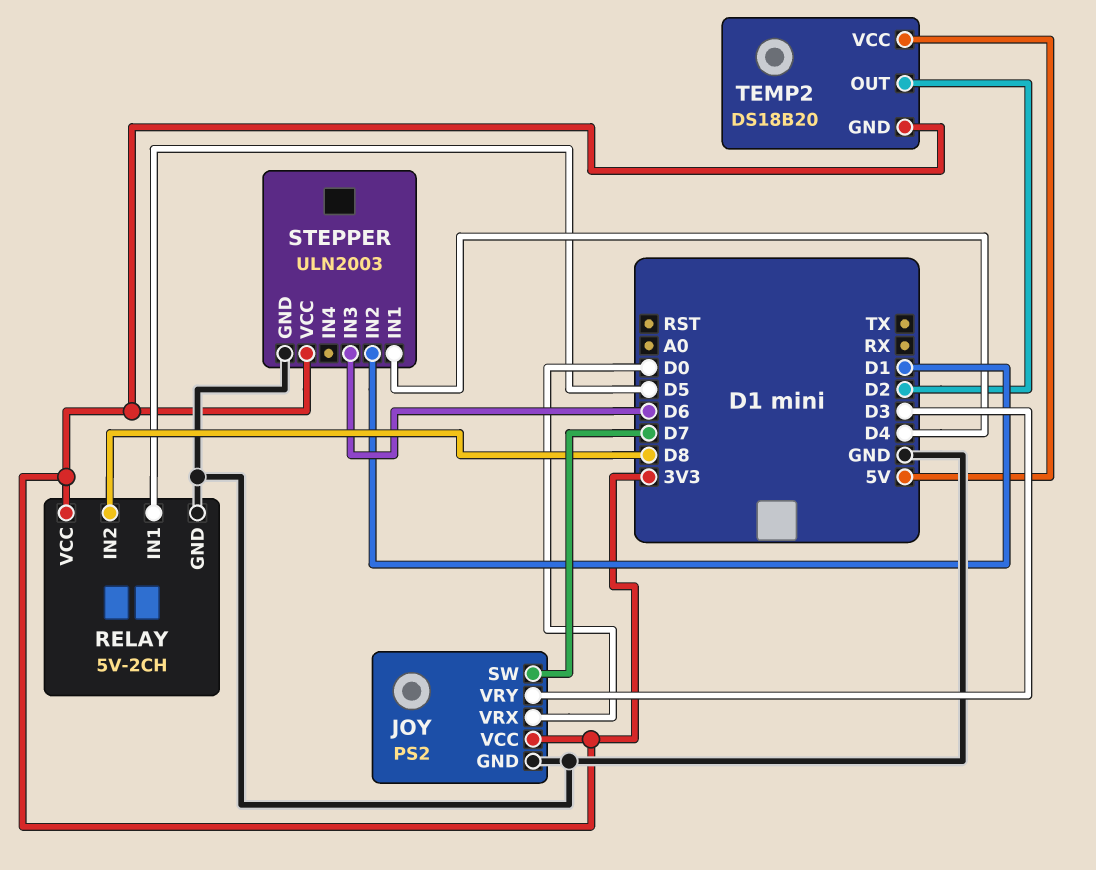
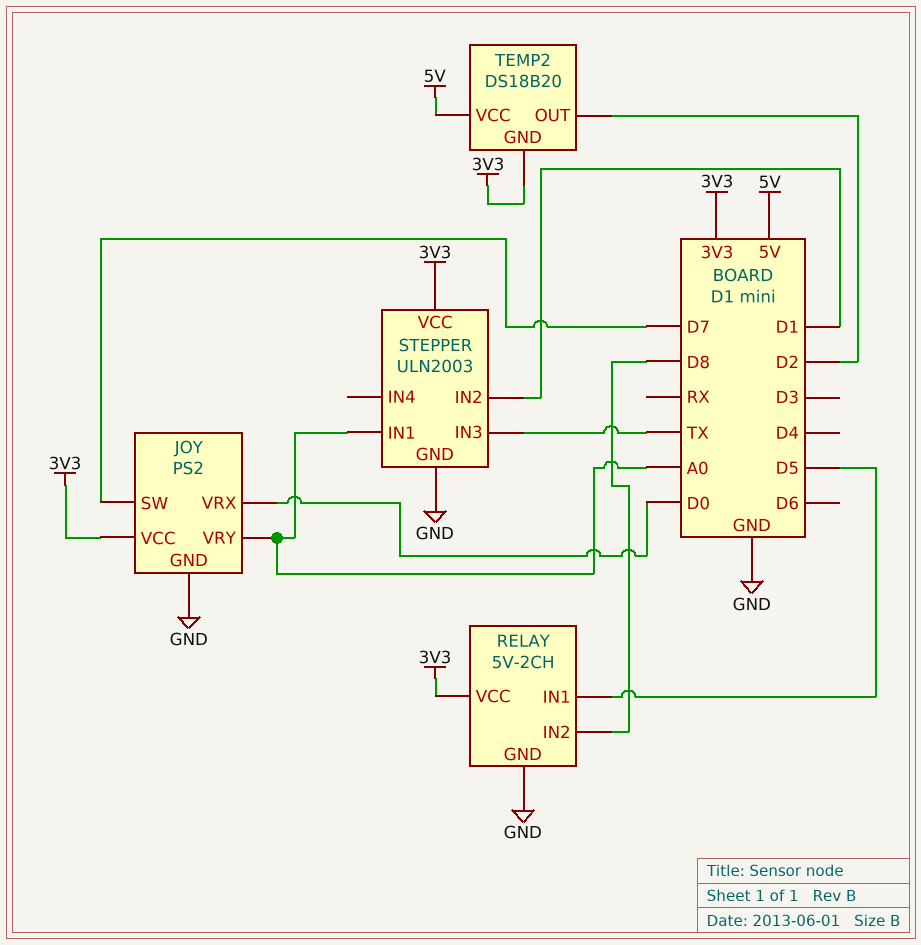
JOY pin VRY: D3 -> A0
STEPPER pin IN1: D4 -> A0
STEPPER pin IN3: D6 -> TX

